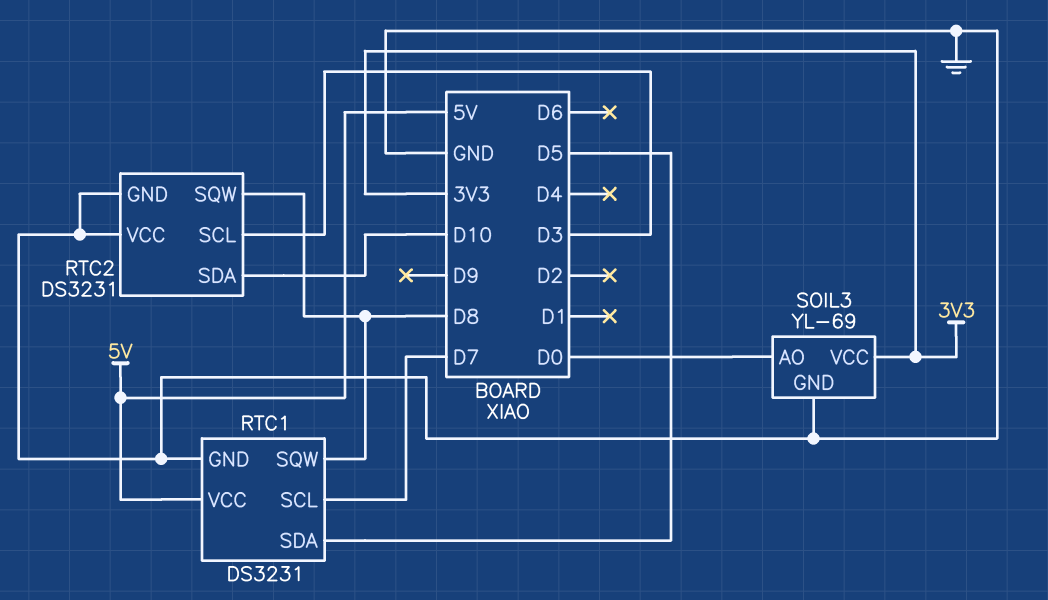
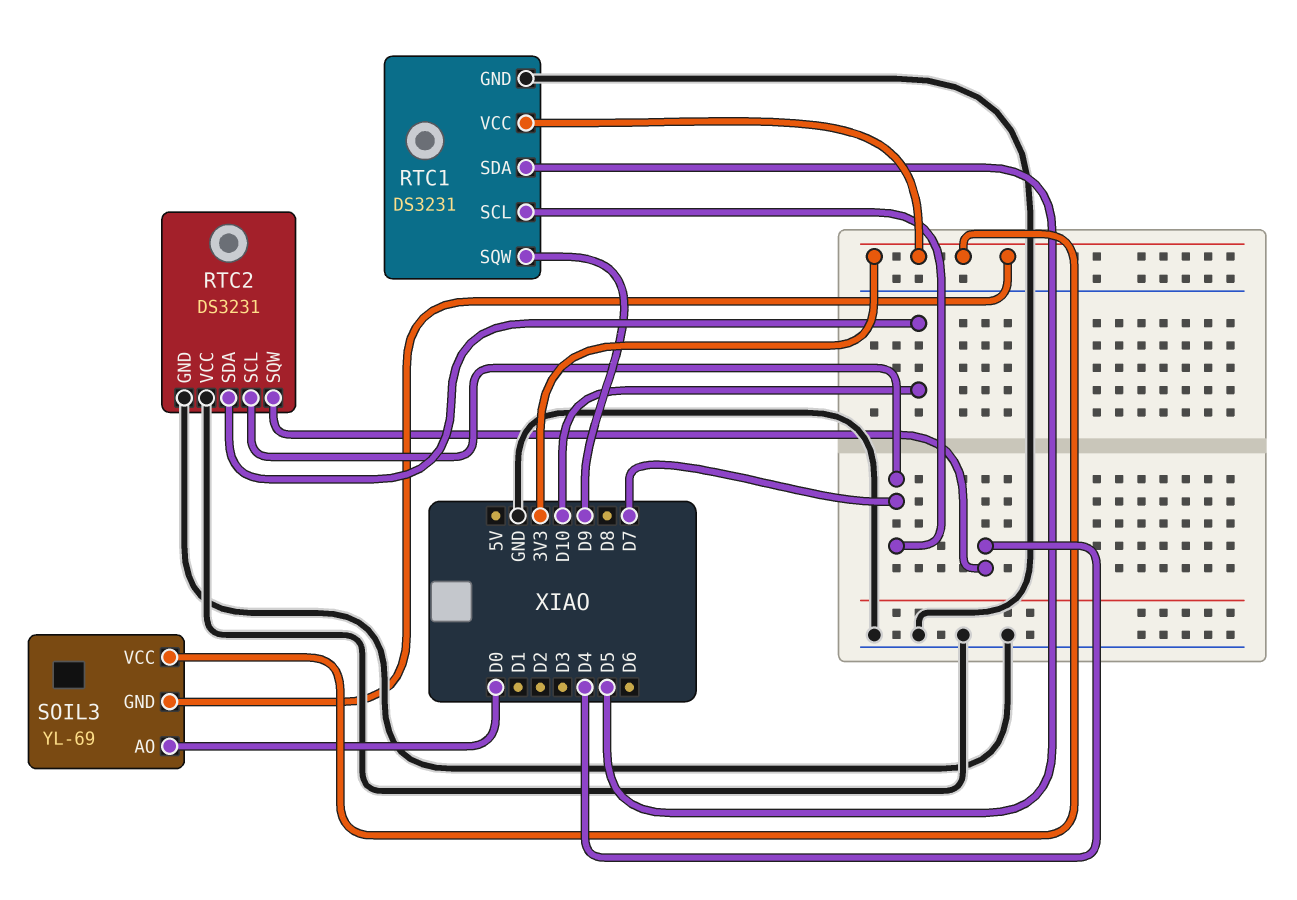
RTC1 pin SQW: D8 -> D9
RTC1 pin VCC: 5V -> 3V3
RTC2 pin SCL: D3 -> D7
RTC2 pin SQW: D8 -> D4
SOIL3 pin GND: GND -> 3V3

